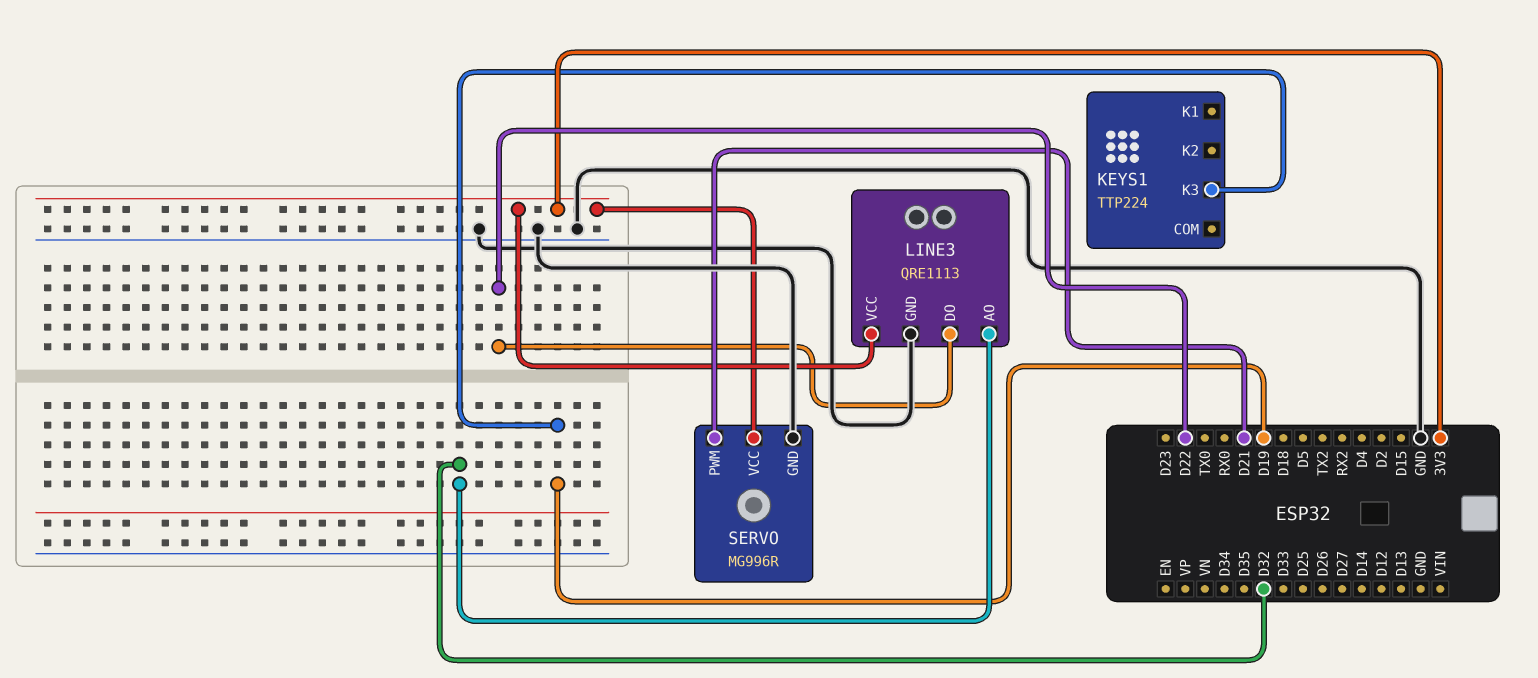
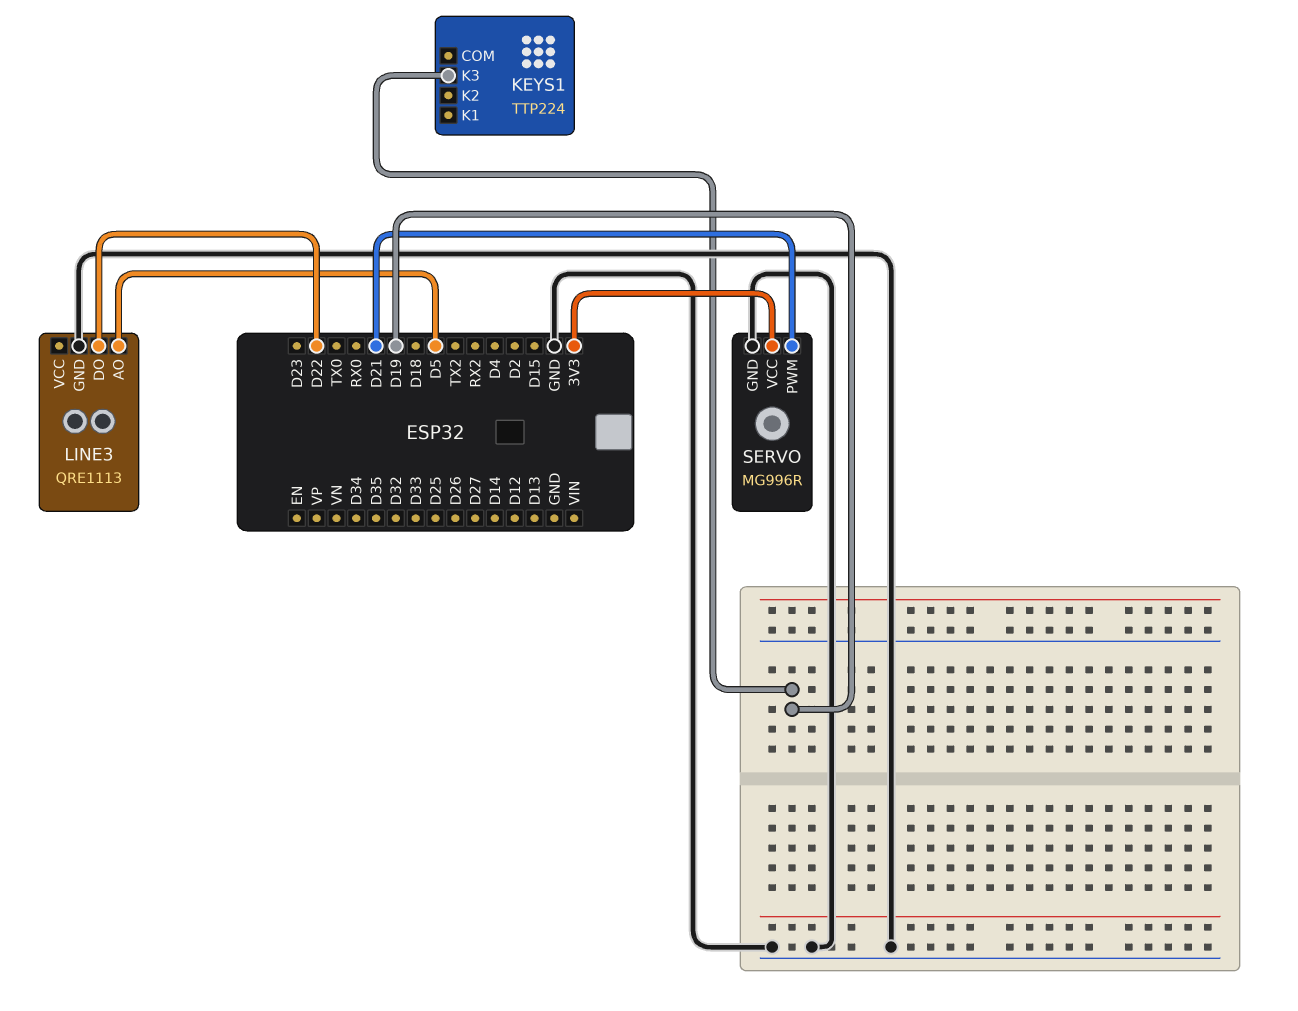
LINE3 pin AO: D32 -> D5
LINE3 pin VCC: 3V3 -> none

